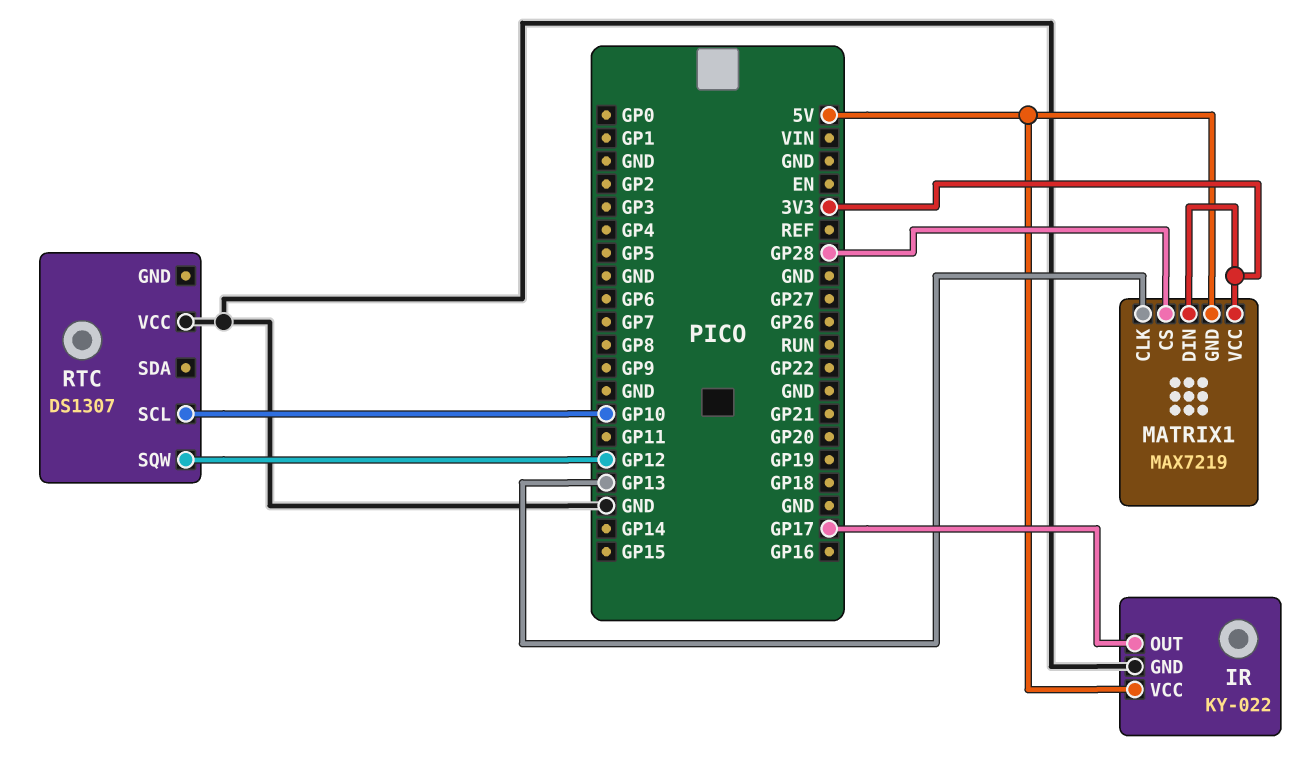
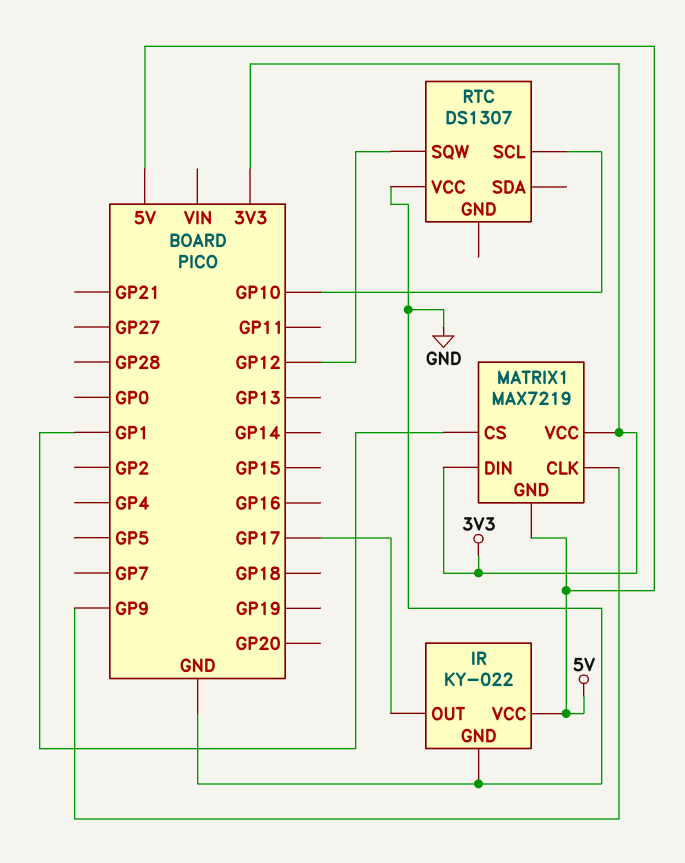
MATRIX1 pin CLK: GP13 -> GP9
MATRIX1 pin CS: GP28 -> GP1

